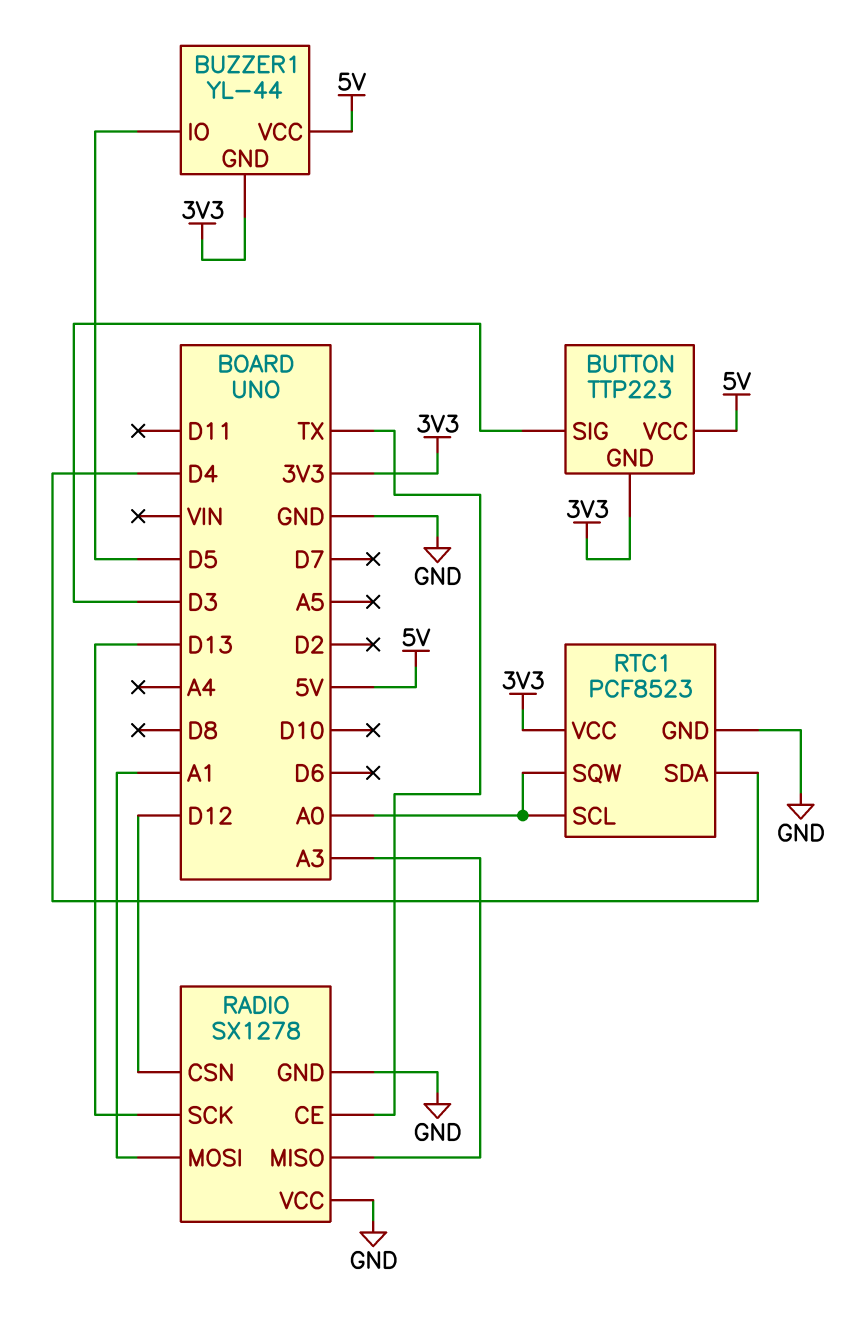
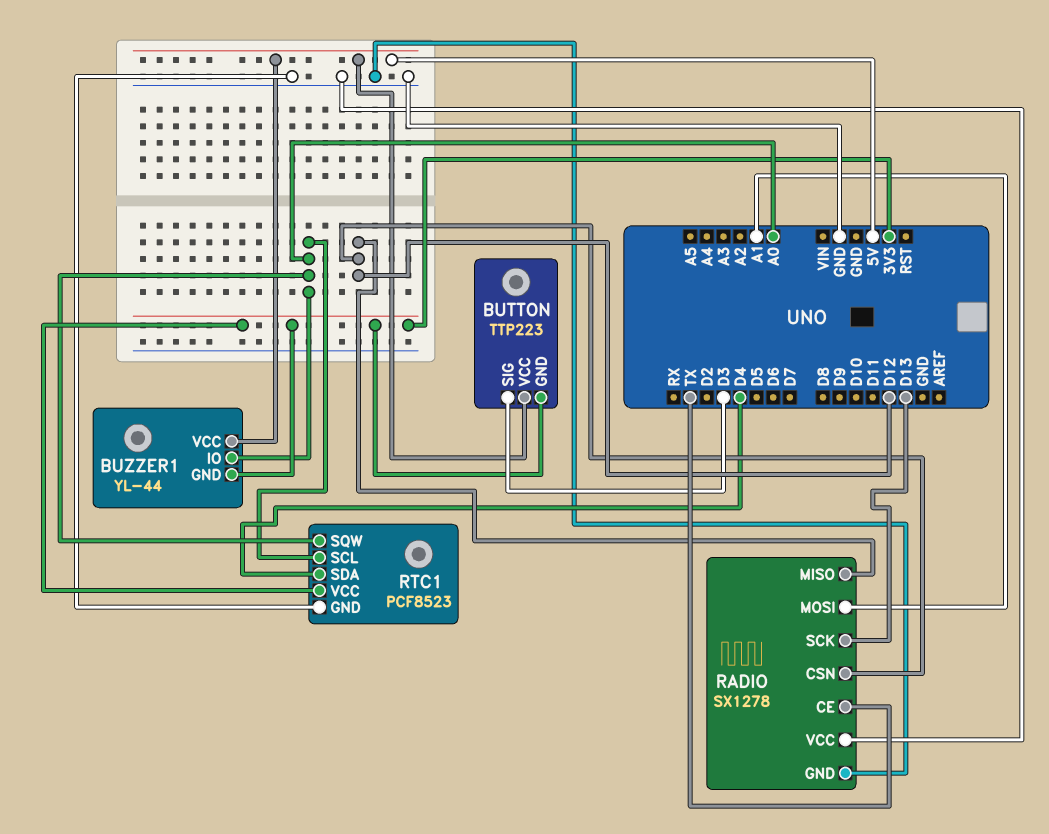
BUZZER1 pin IO: D5 -> A0
RADIO pin MISO: A3 -> D12

